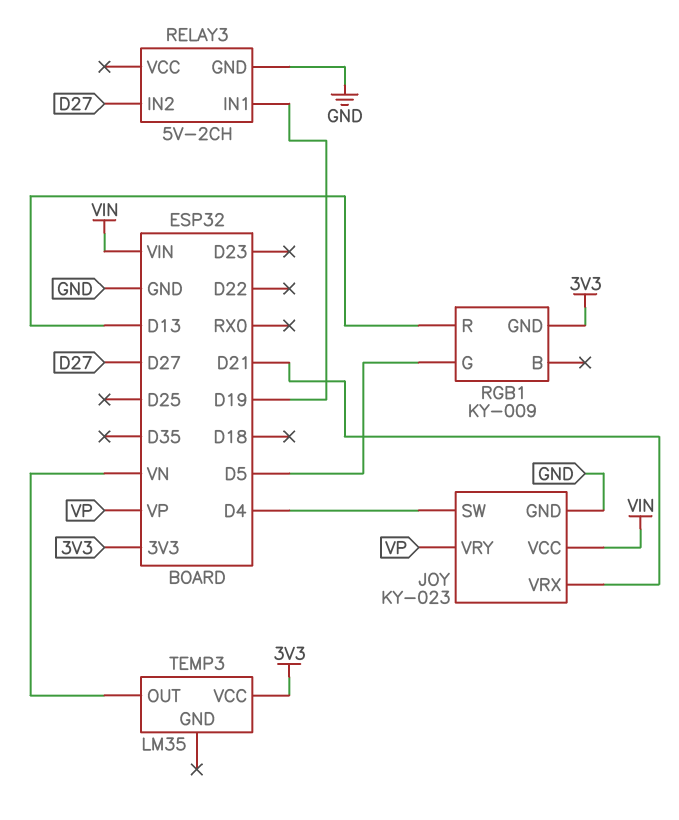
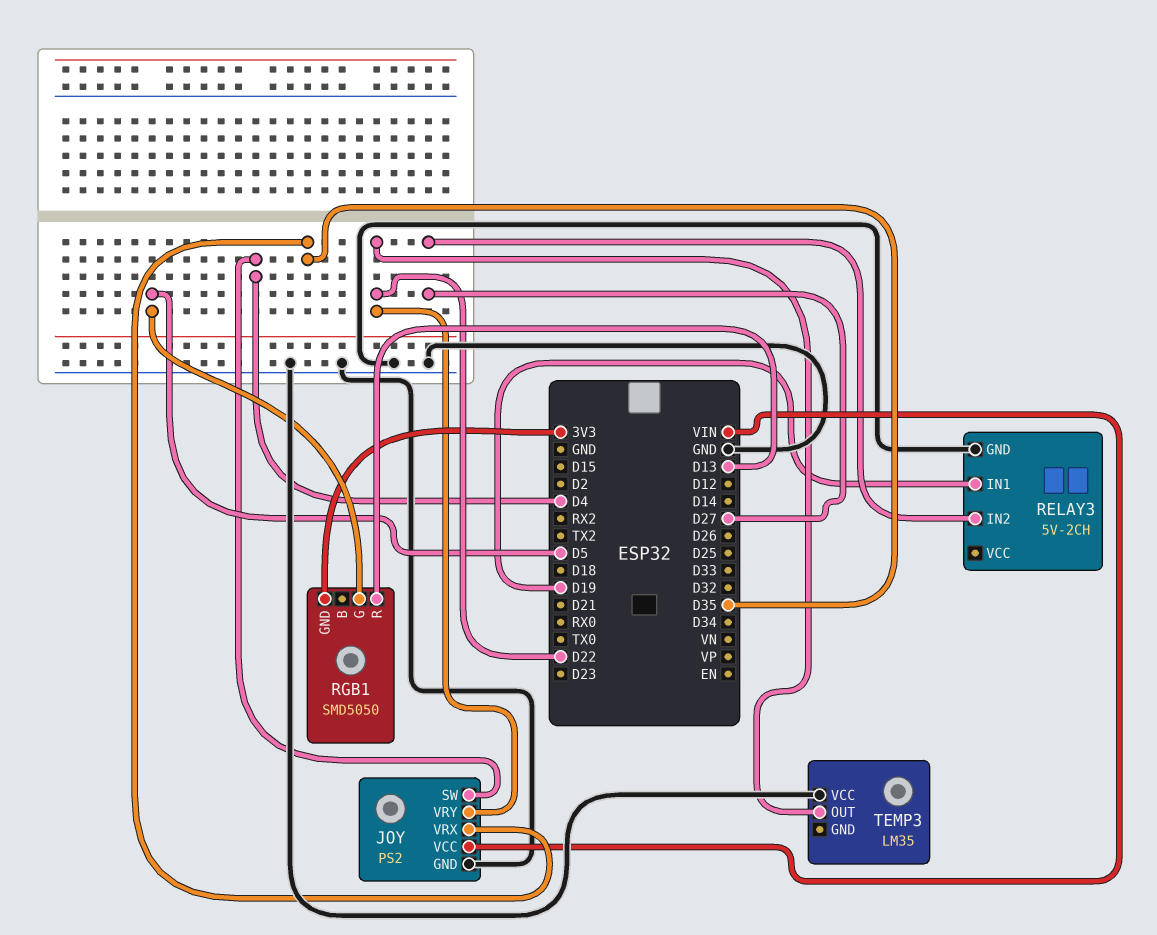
JOY: KY-023 -> PS2
JOY pin VRX: D21 -> D35
JOY pin VRY: VP -> D22
RGB1: KY-009 -> SMD5050
TEMP3 pin OUT: VN -> D22
TEMP3 pin VCC: 3V3 -> GND

